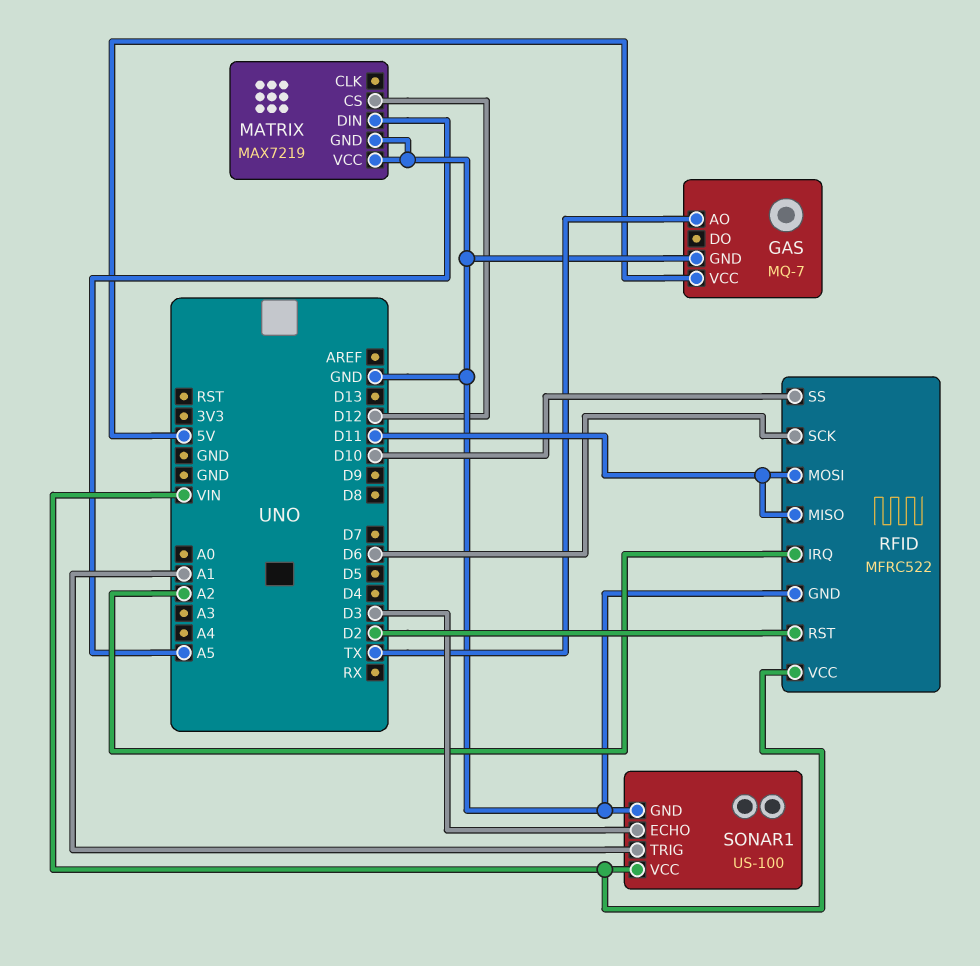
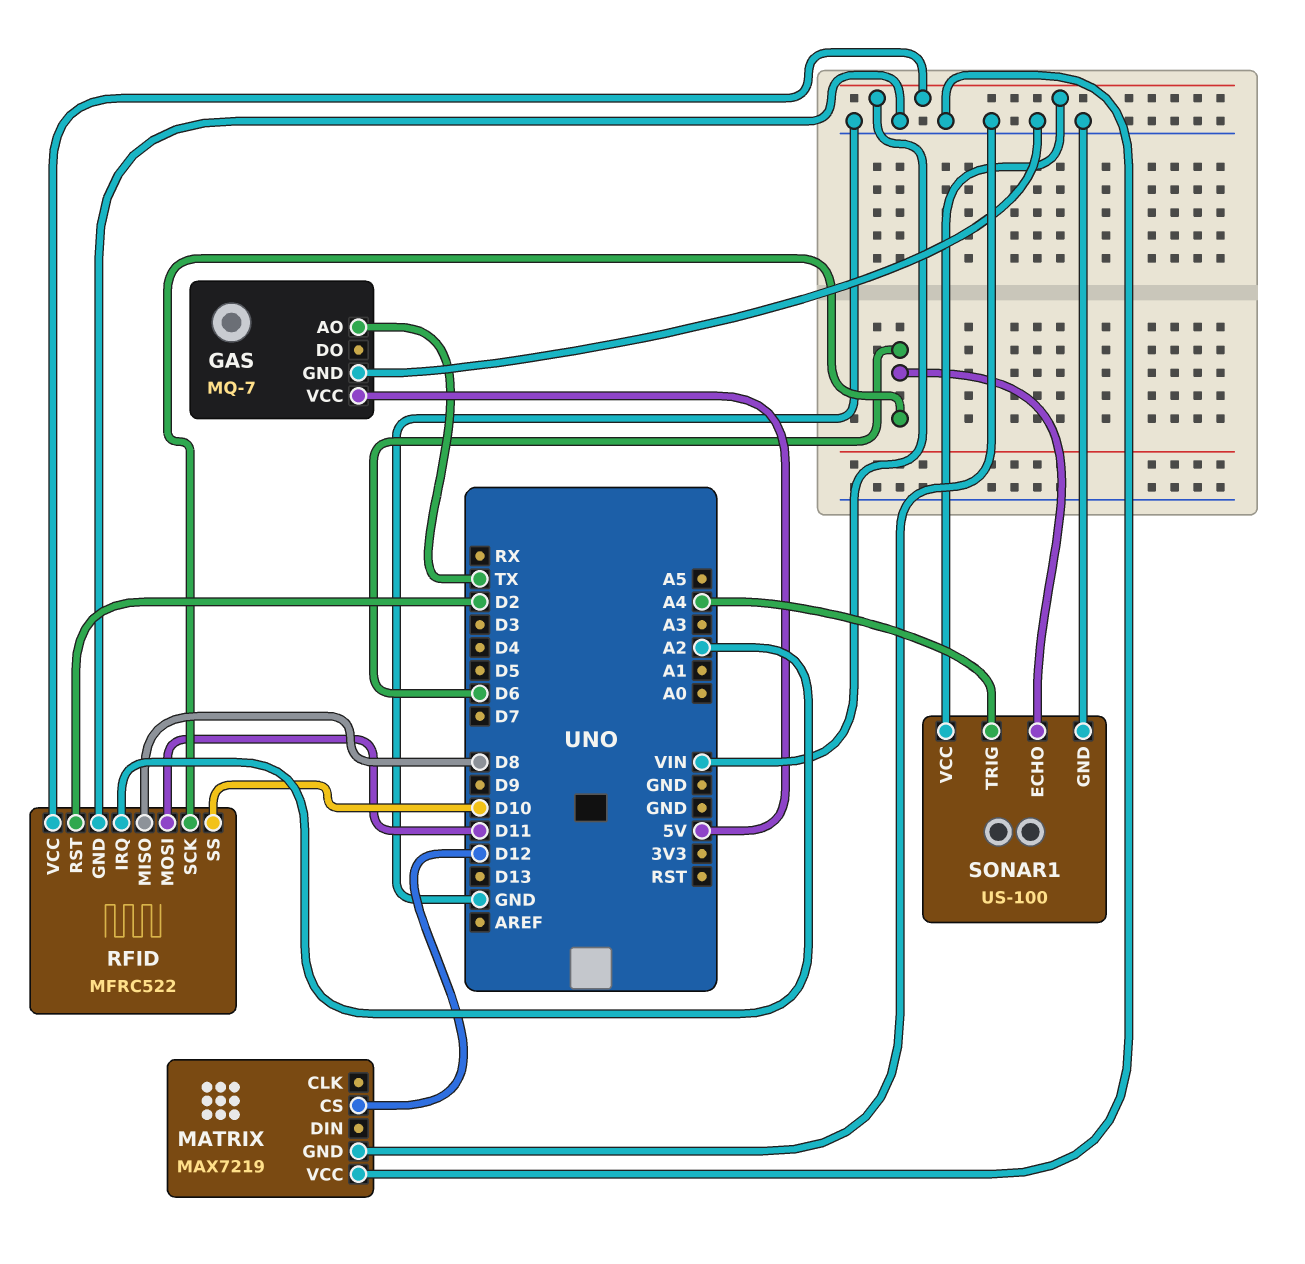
MATRIX pin DIN: A5 -> none
RFID pin MISO: D11 -> D8
SONAR1 pin ECHO: D3 -> D6
SONAR1 pin TRIG: A1 -> A4

